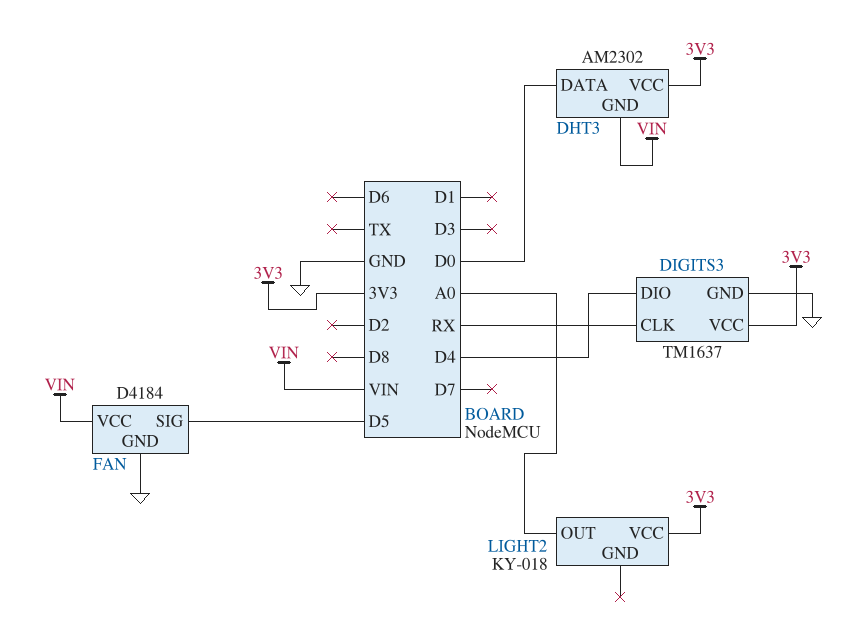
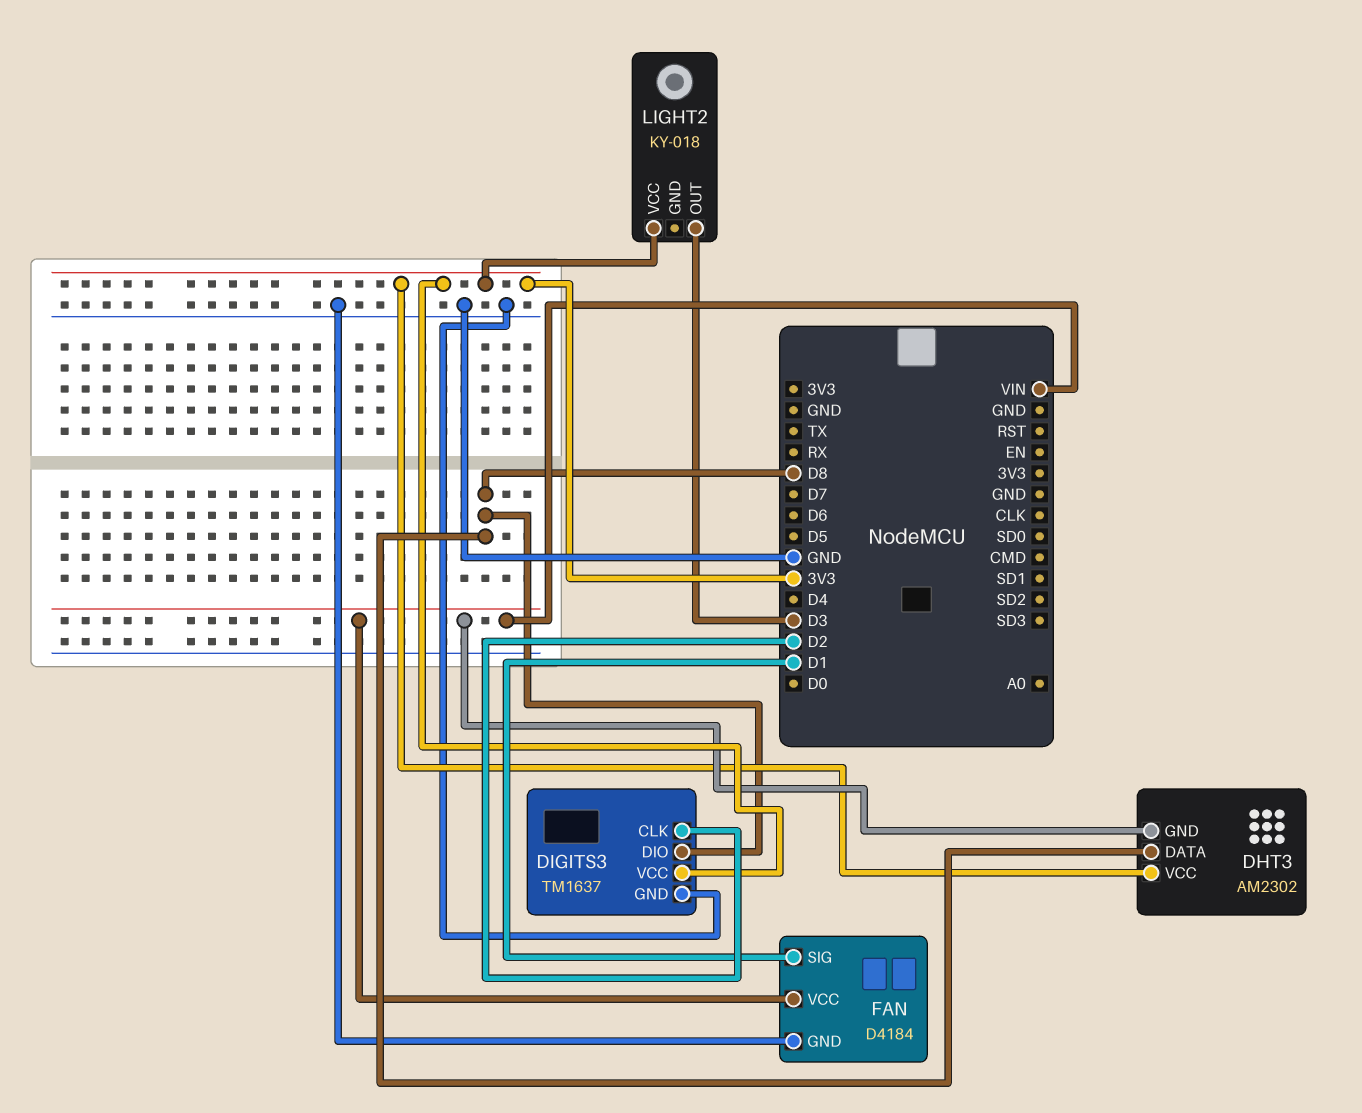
DHT3 pin DATA: D0 -> D8
DIGITS3 pin CLK: RX -> D2
DIGITS3 pin DIO: D4 -> D8
FAN pin SIG: D5 -> D1
LIGHT2 pin OUT: A0 -> D3

